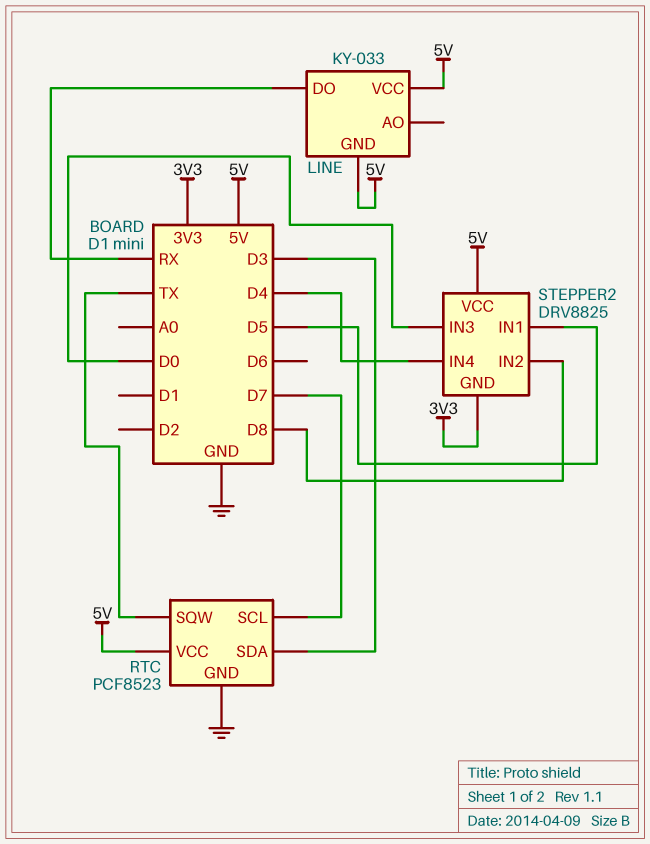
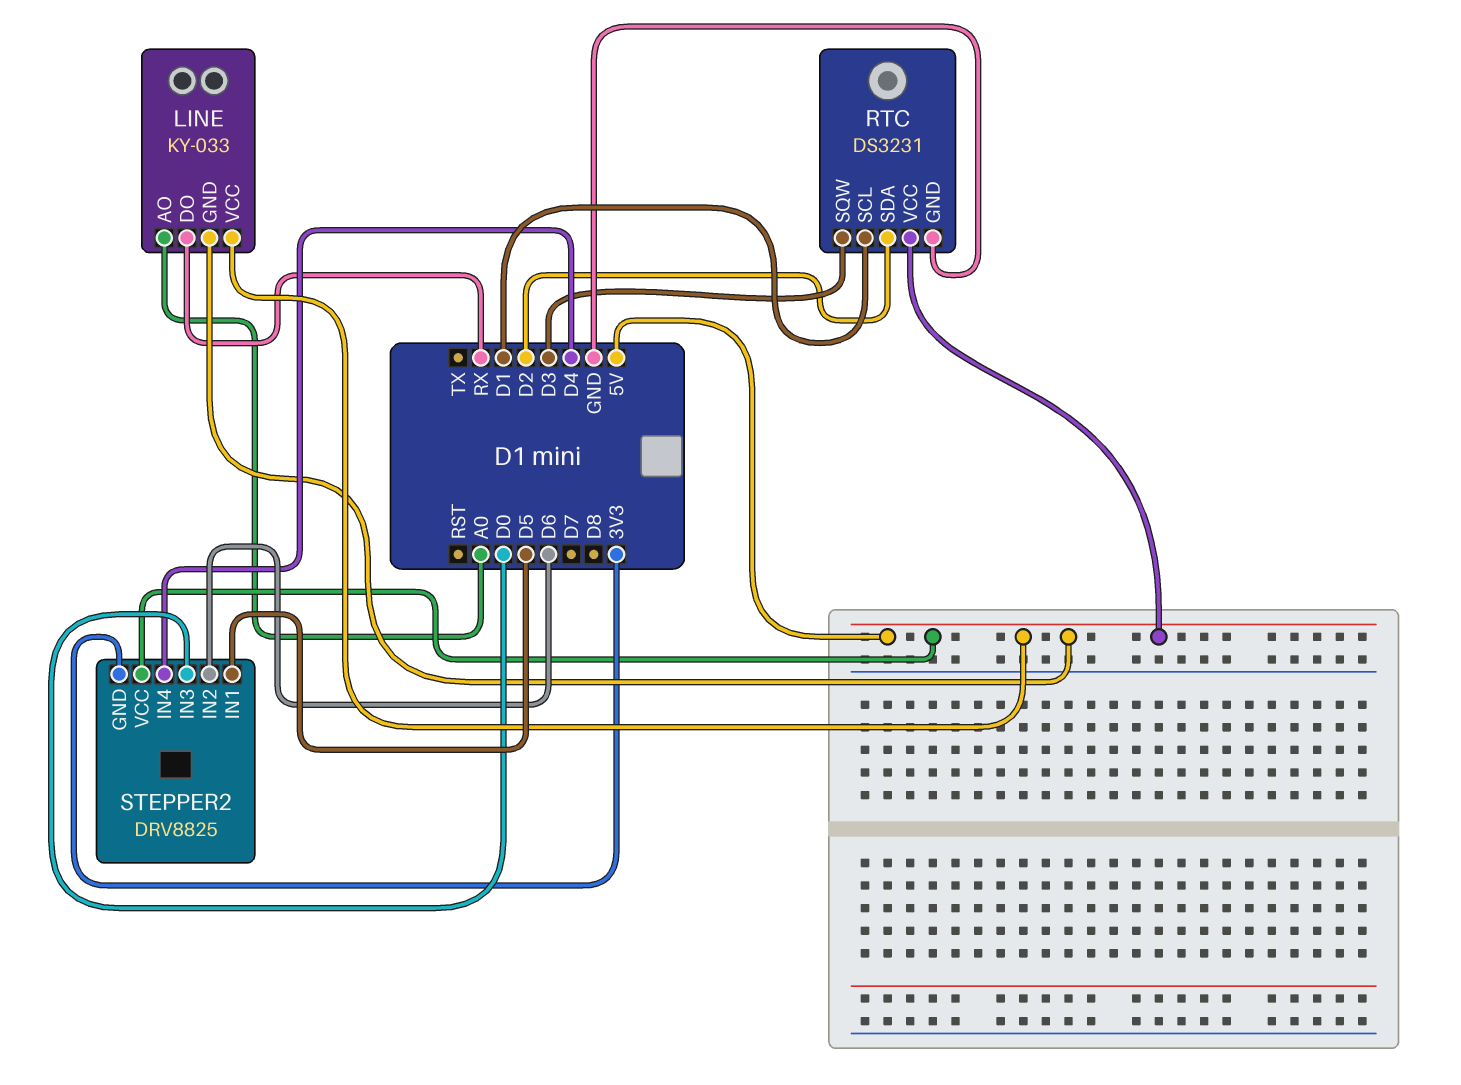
LINE pin AO: none -> A0
RTC: PCF8523 -> DS3231
RTC pin SCL: D7 -> D1
RTC pin SDA: D3 -> D2
RTC pin SQW: TX -> D3
STEPPER2 pin IN2: D8 -> D6

